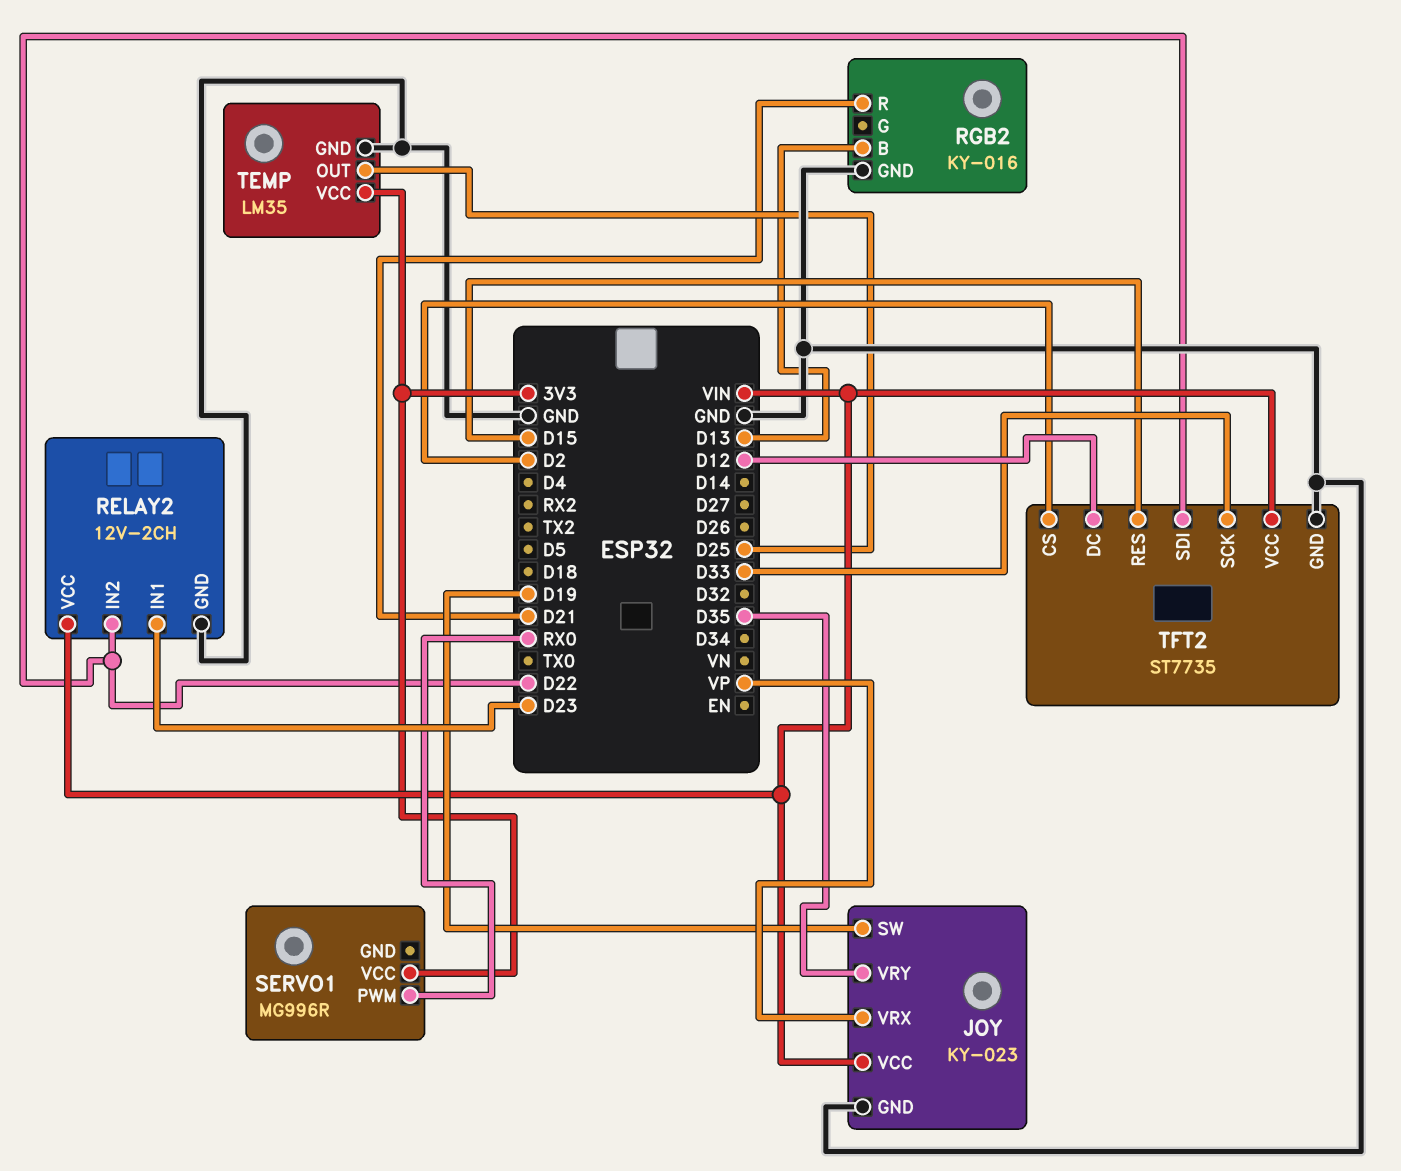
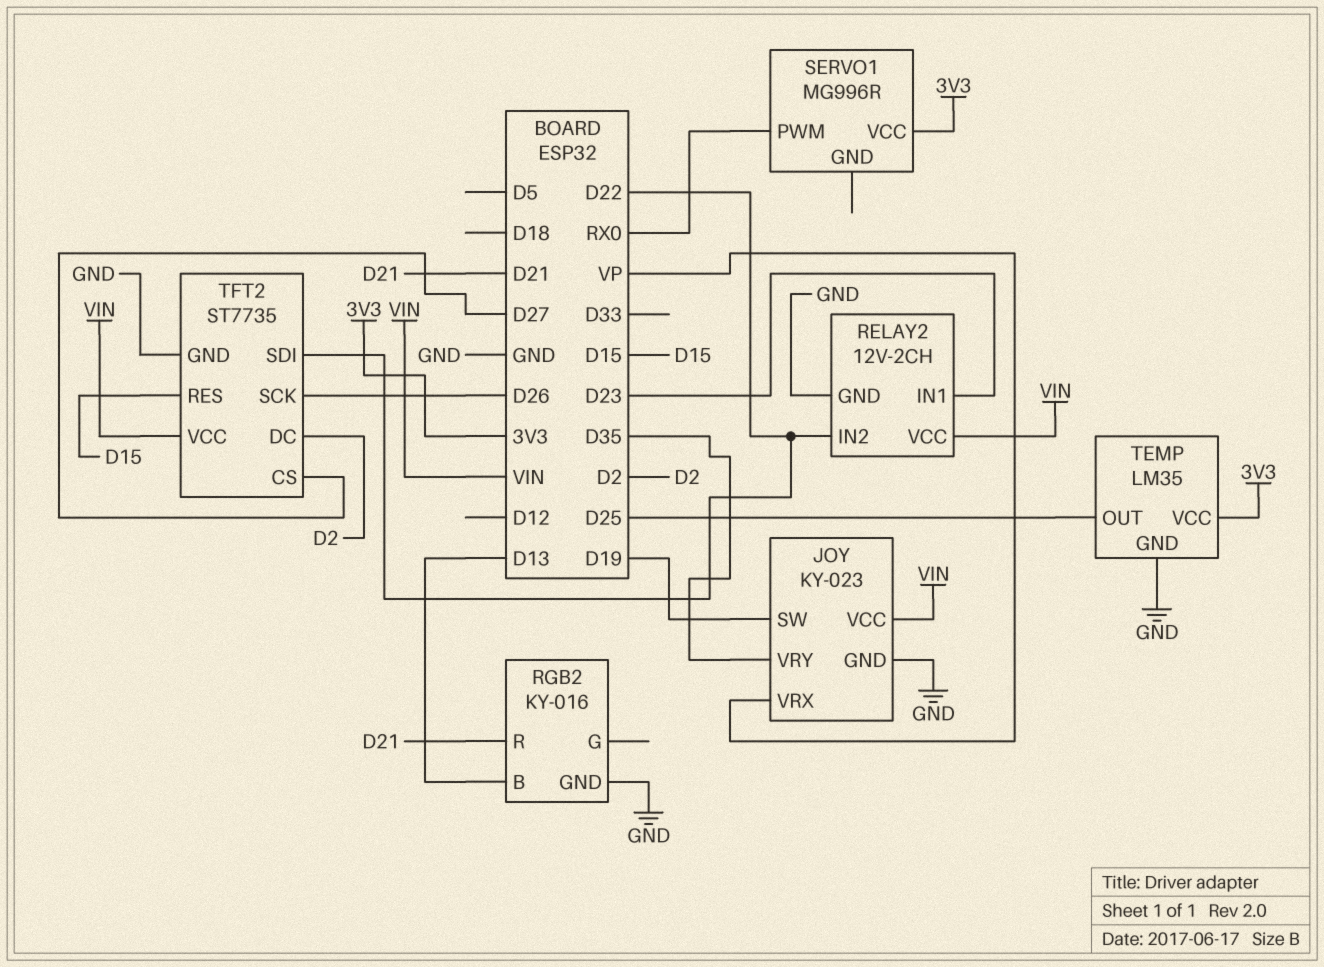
TFT2 pin CS: D2 -> D27
TFT2 pin DC: D12 -> D2
TFT2 pin SCK: D33 -> D26

